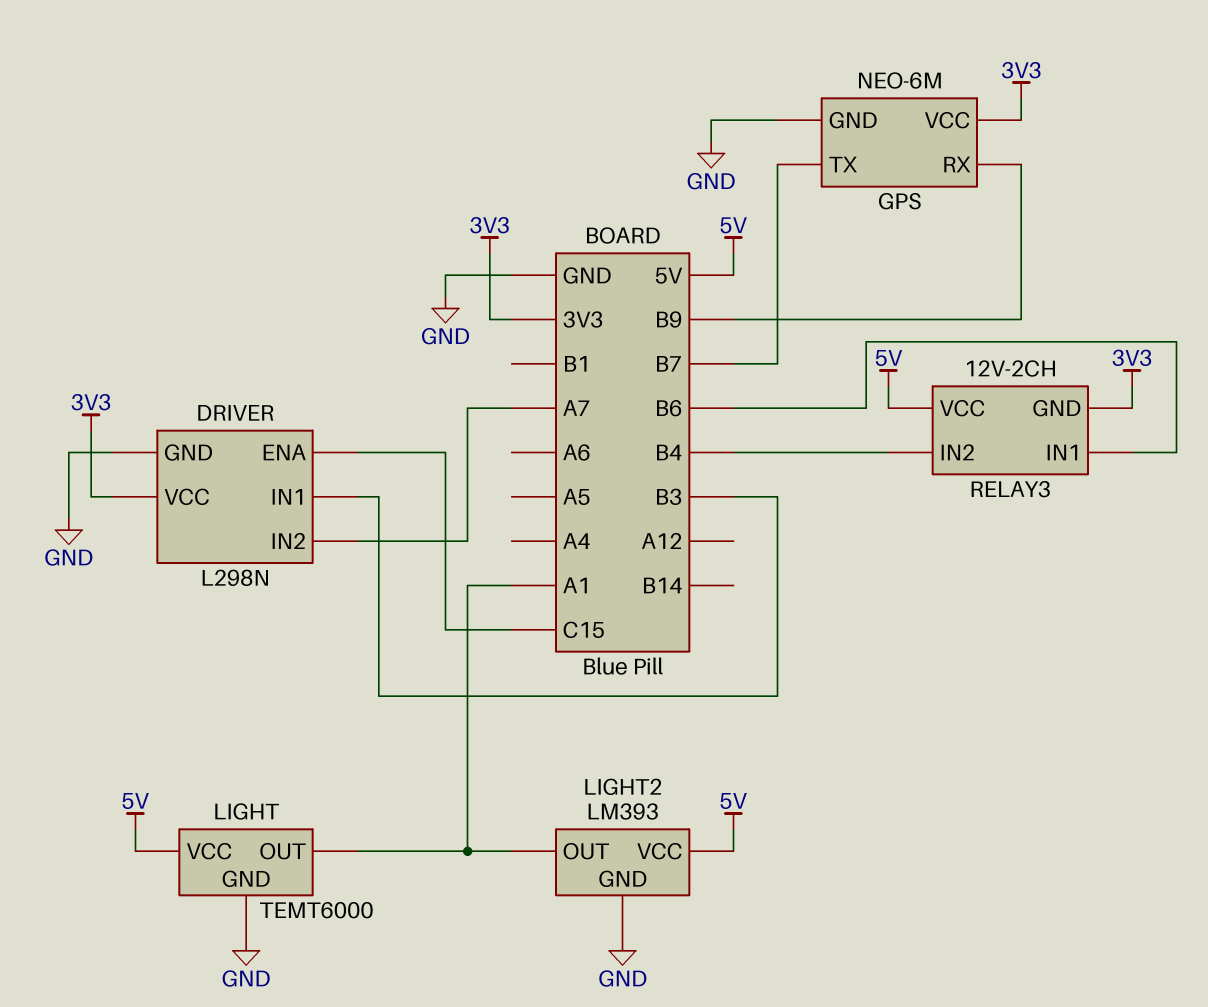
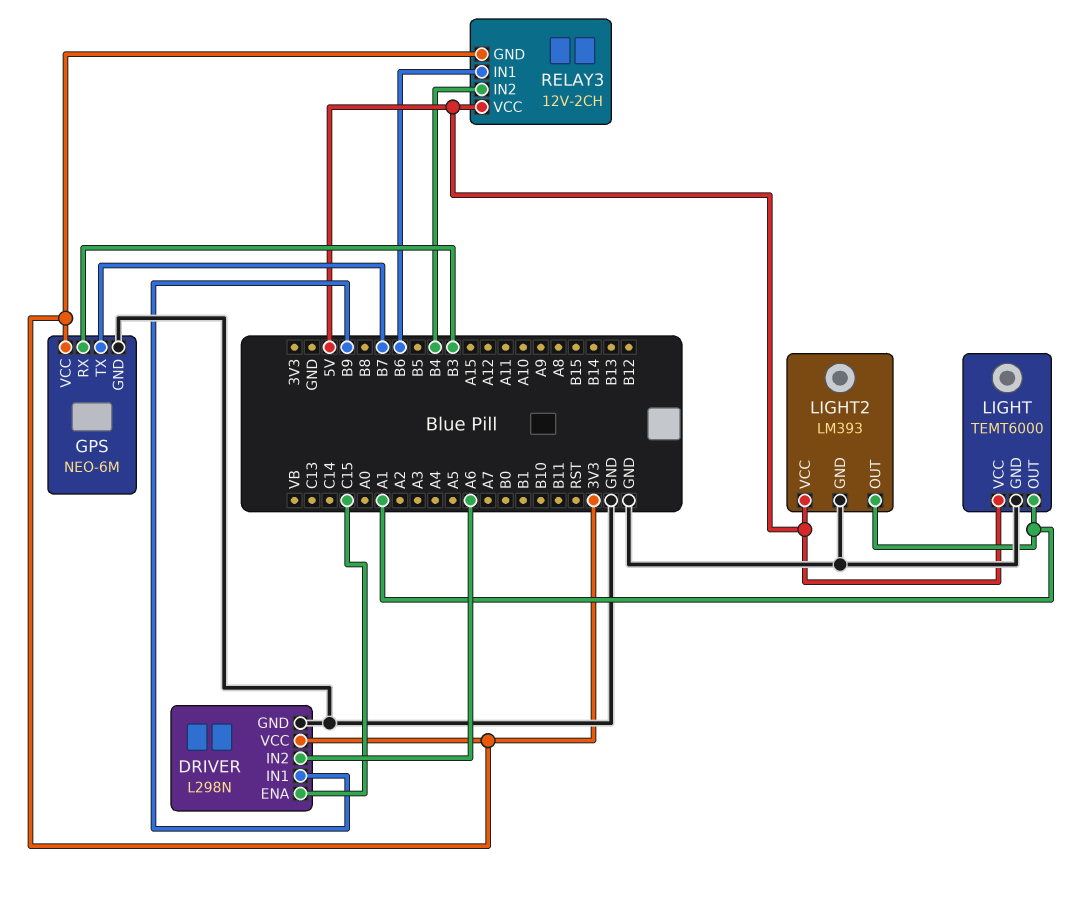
DRIVER pin IN1: B3 -> B9
DRIVER pin IN2: A7 -> A6
GPS pin RX: B9 -> B3

